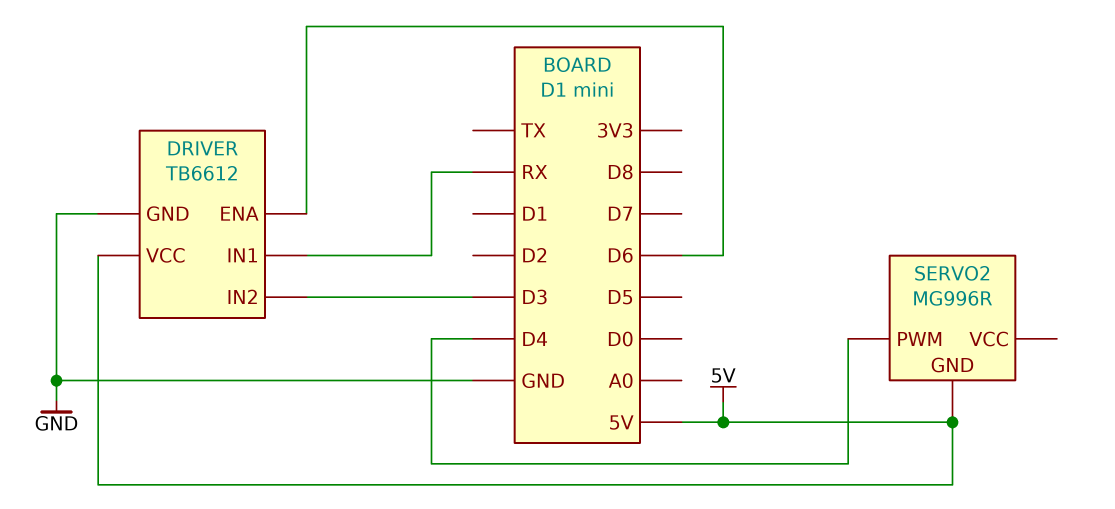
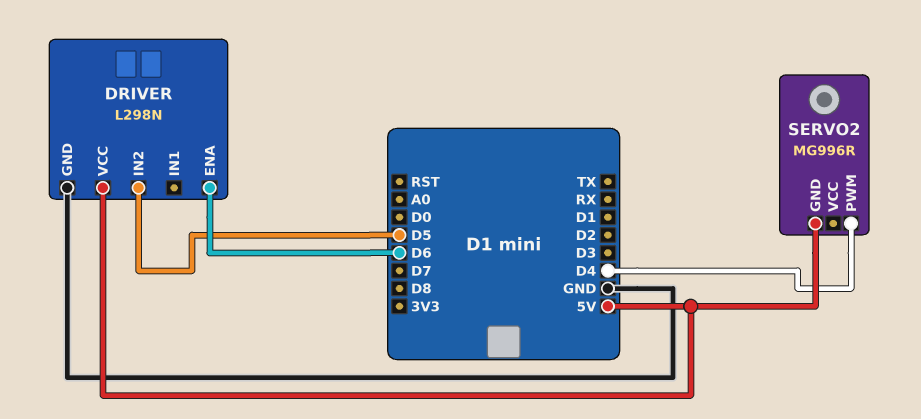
DRIVER: TB6612 -> L298N
DRIVER pin IN1: RX -> none
DRIVER pin IN2: D3 -> D5

